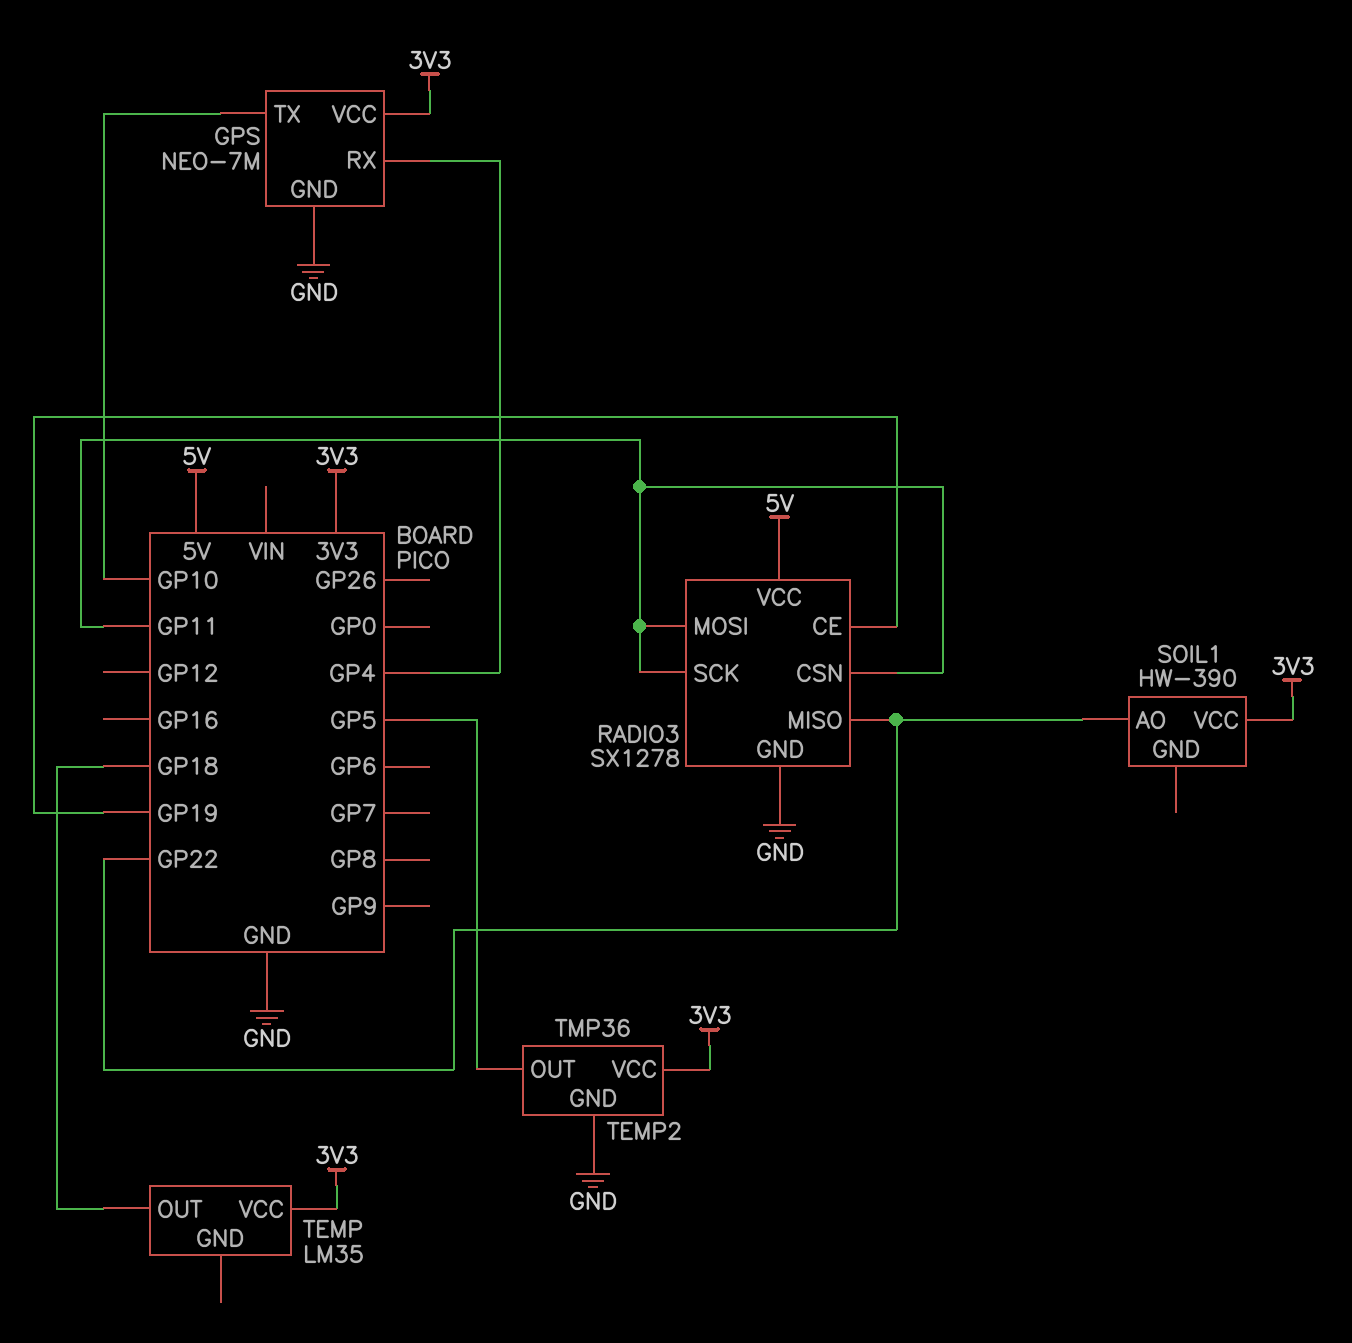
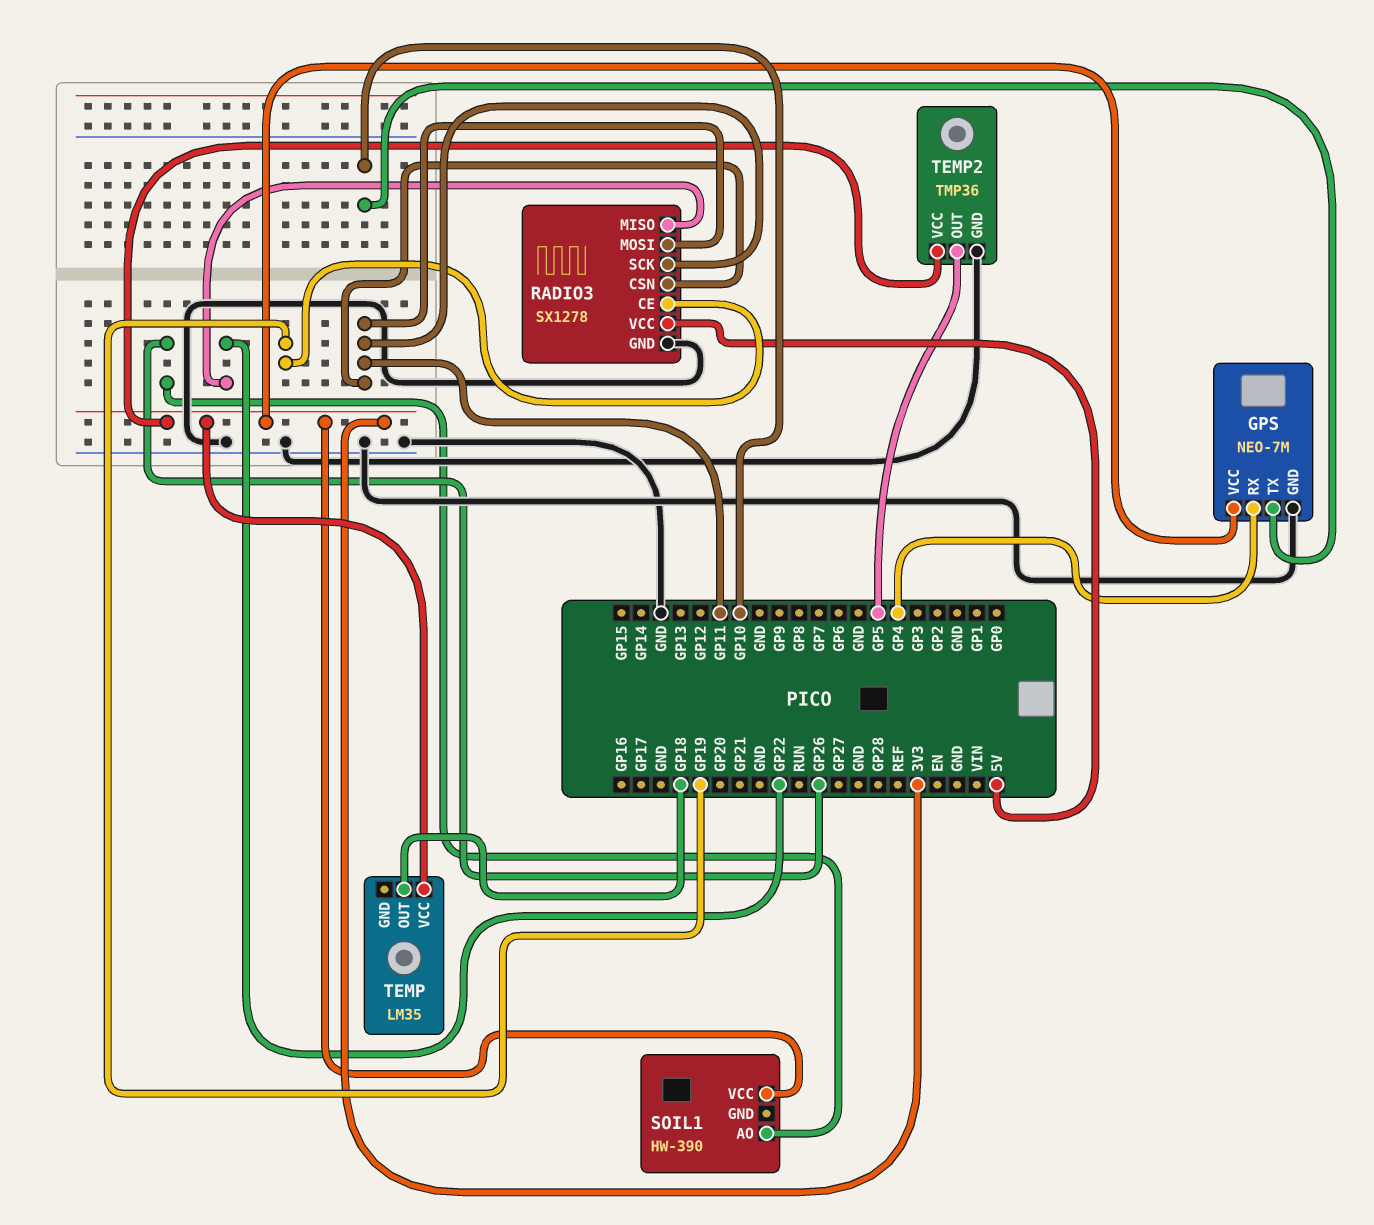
SOIL1 pin AO: GP22 -> GP26

